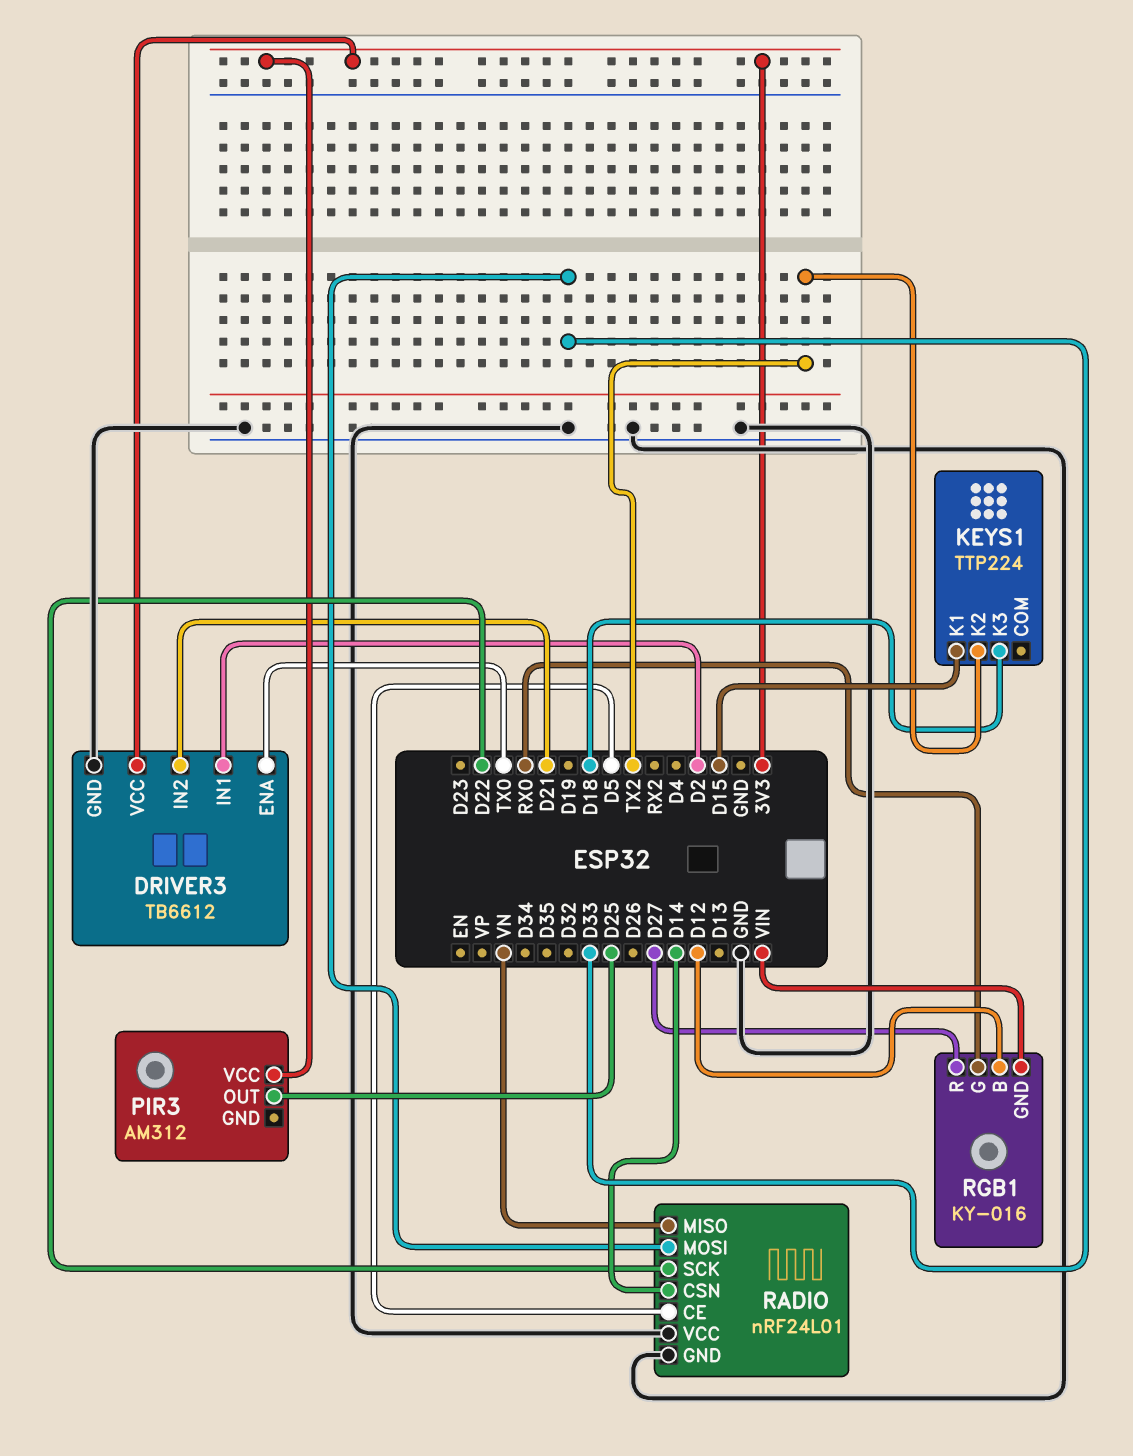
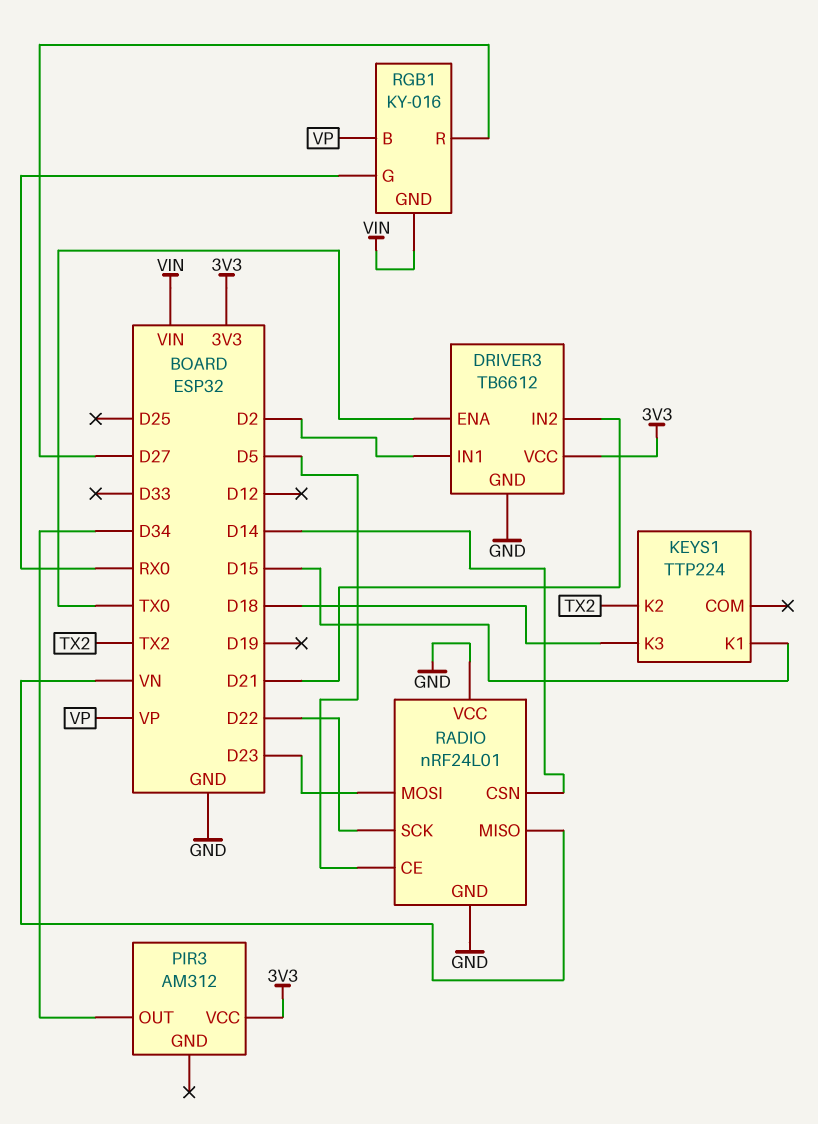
PIR3 pin OUT: D25 -> D34
RADIO pin MOSI: D33 -> D23
RGB1 pin B: D12 -> VP

